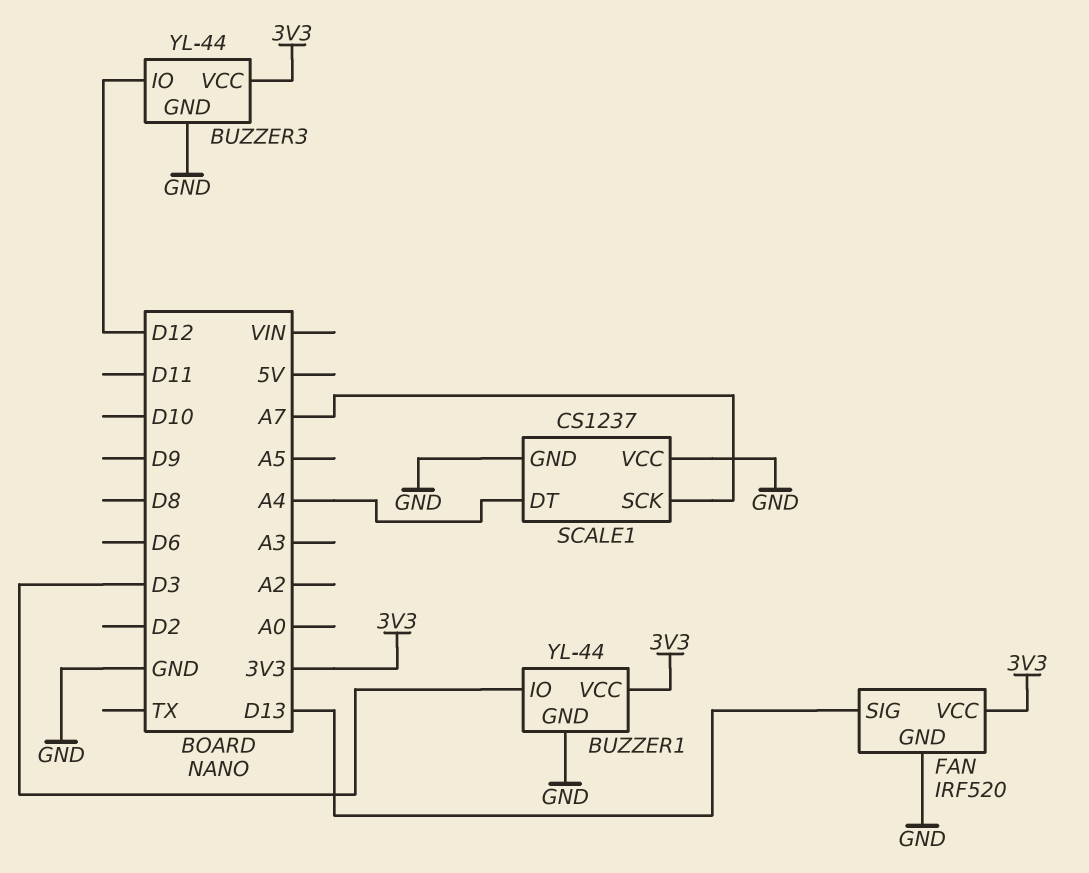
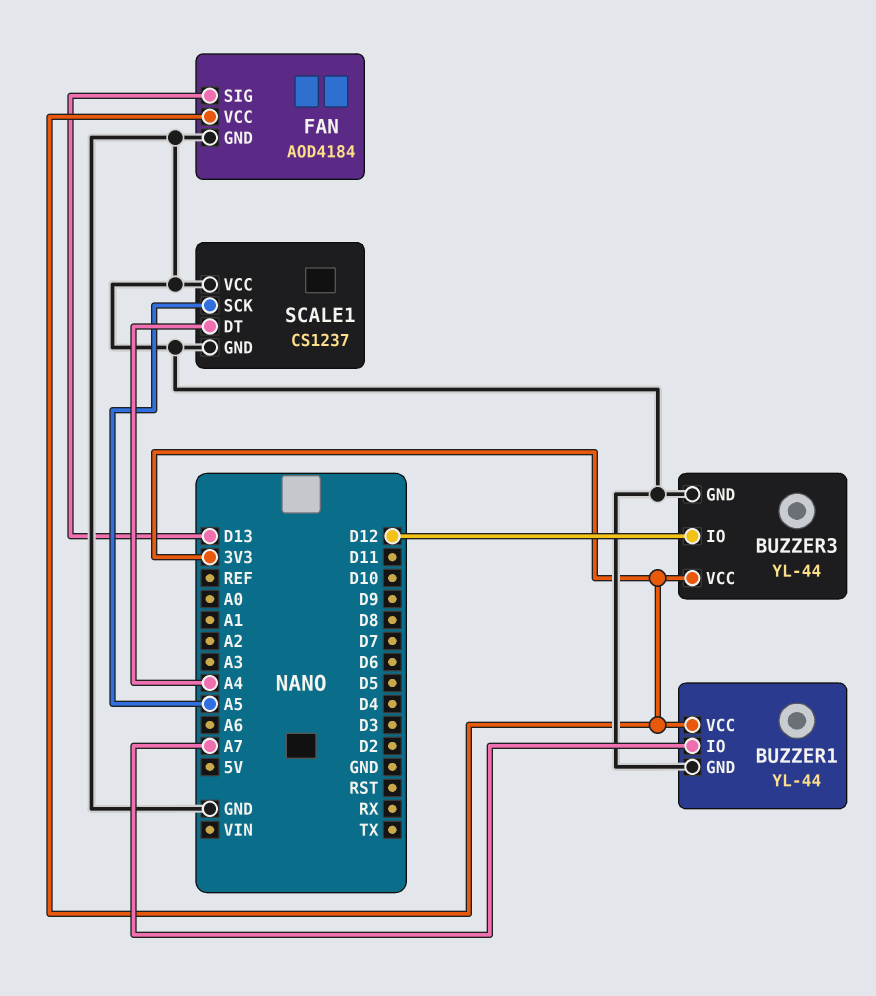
BUZZER1 pin IO: D3 -> A7
FAN: IRF520 -> AOD4184
SCALE1 pin SCK: A7 -> A5

